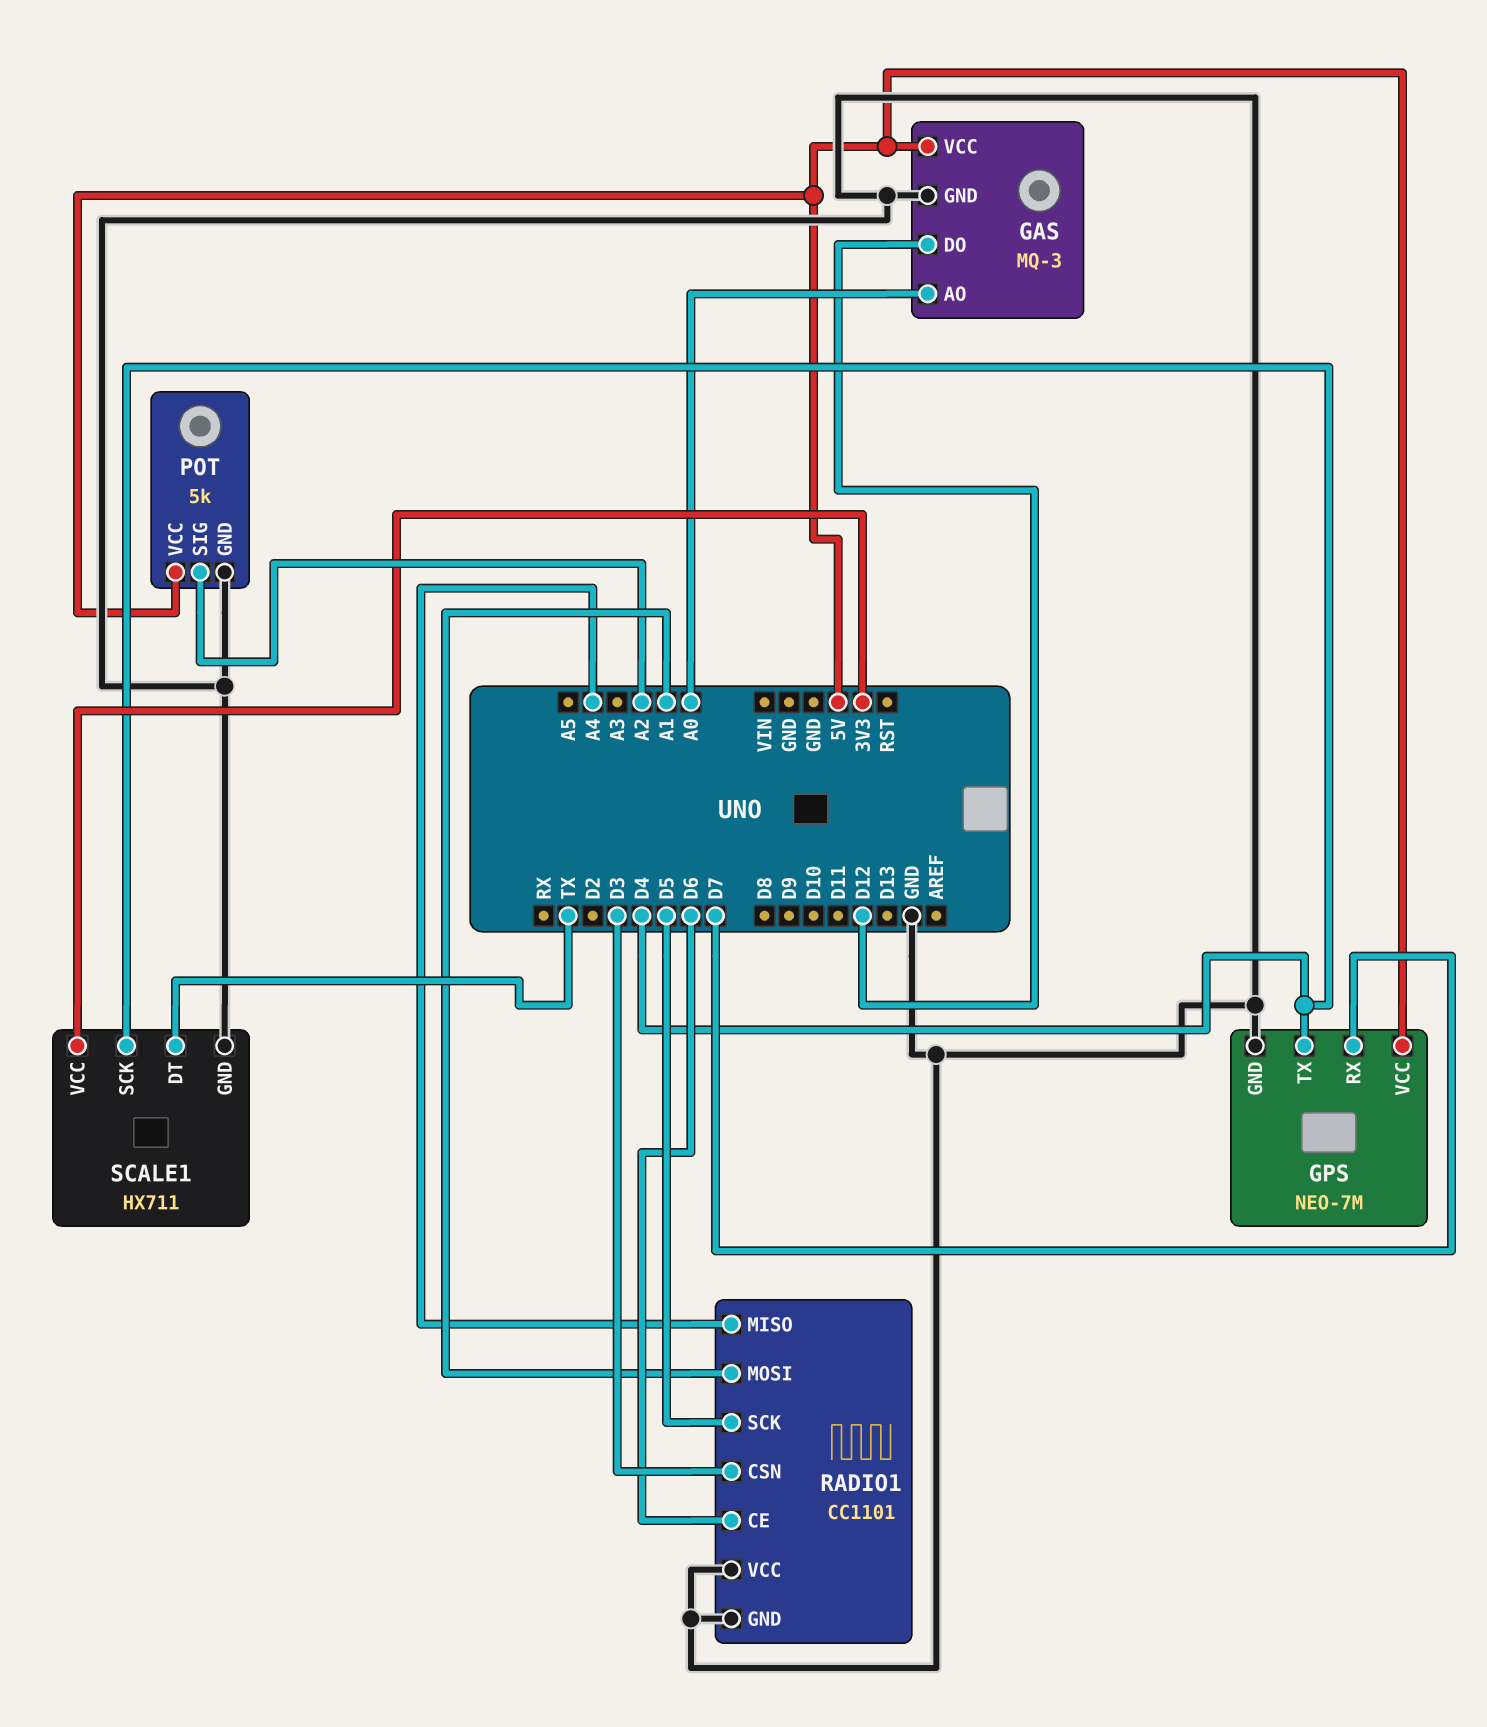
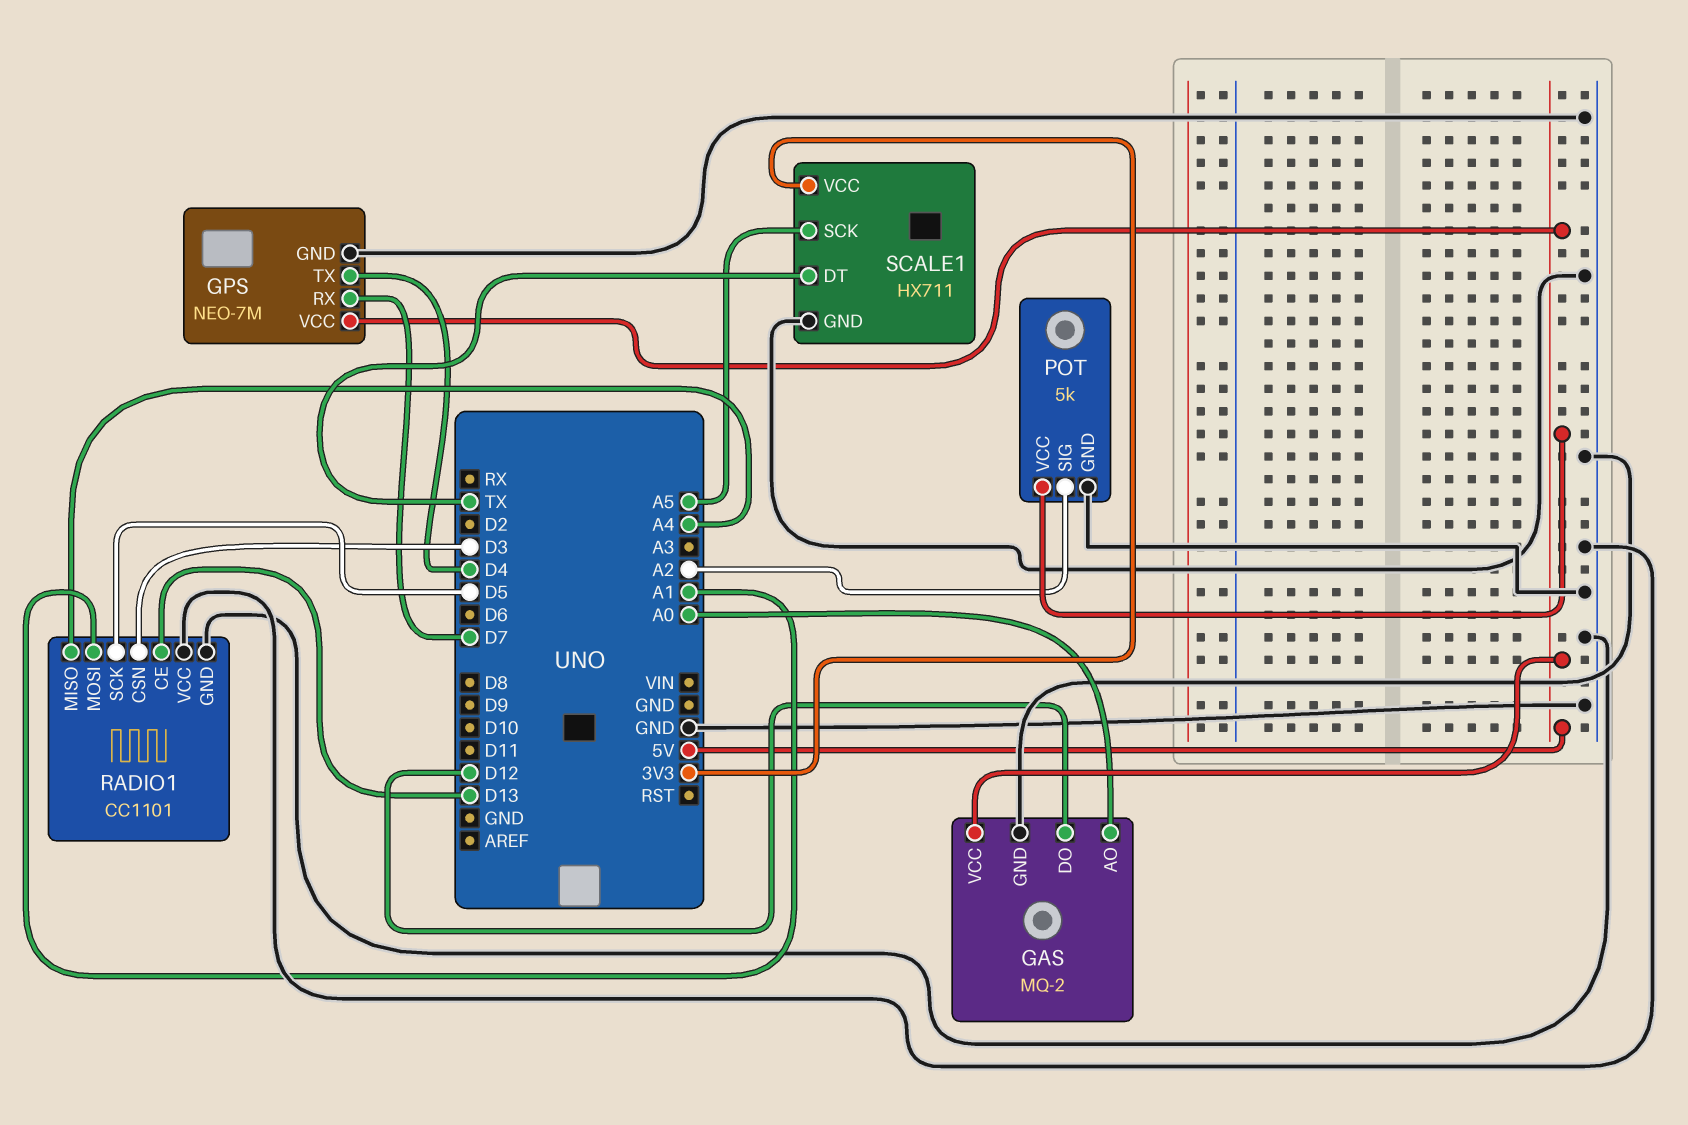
GAS: MQ-3 -> MQ-2
RADIO1 pin CE: D6 -> D13
SCALE1 pin SCK: D4 -> A5

